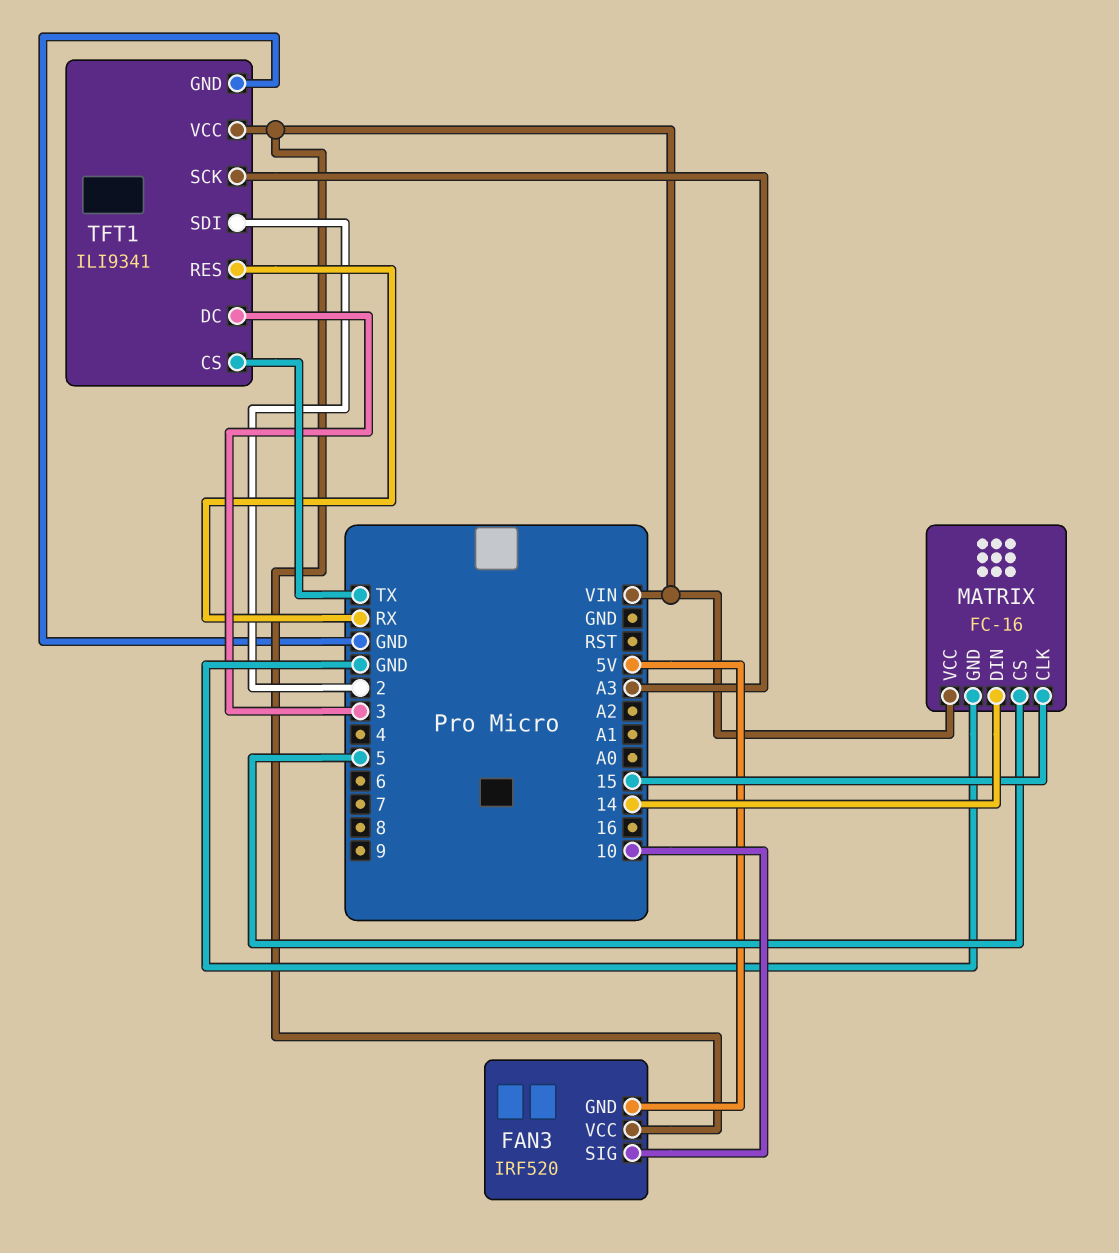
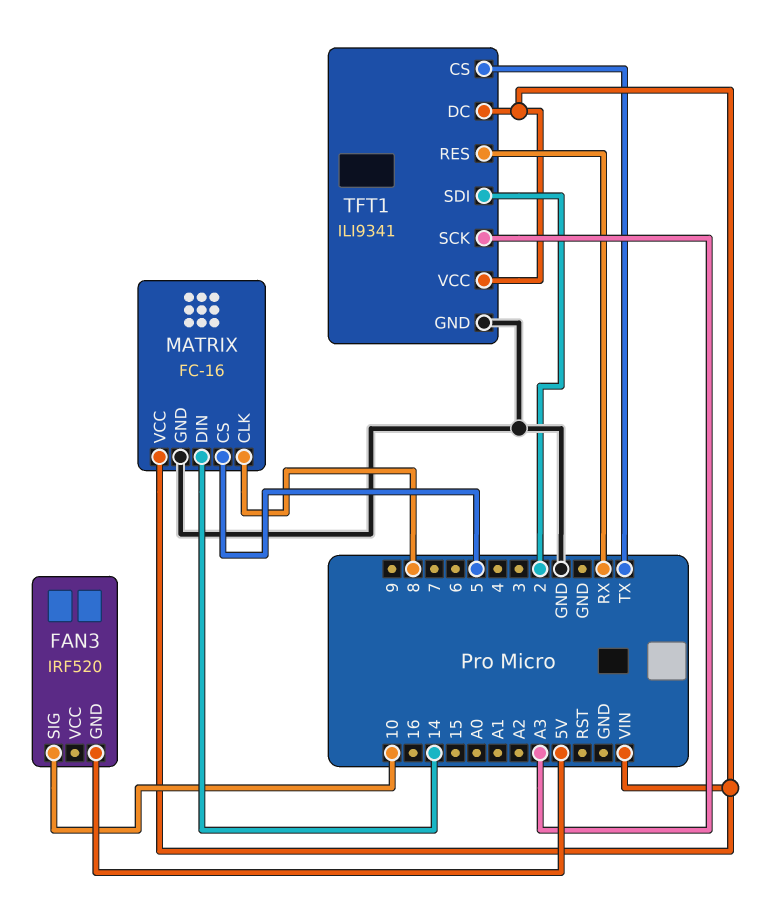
FAN3 pin VCC: VIN -> none
MATRIX pin CLK: 15 -> 8
TFT1 pin DC: 3 -> VIN

